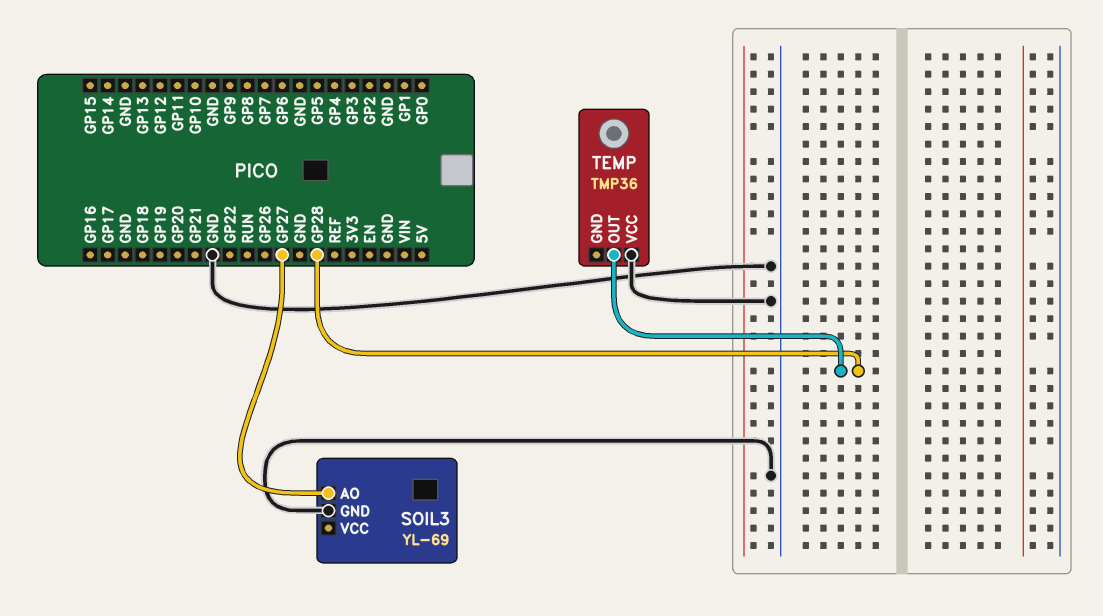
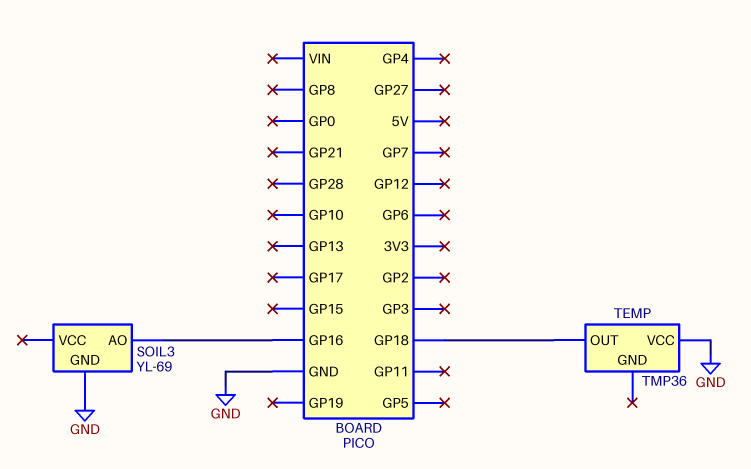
SOIL3 pin AO: GP27 -> GP16
TEMP pin OUT: GP28 -> GP18

